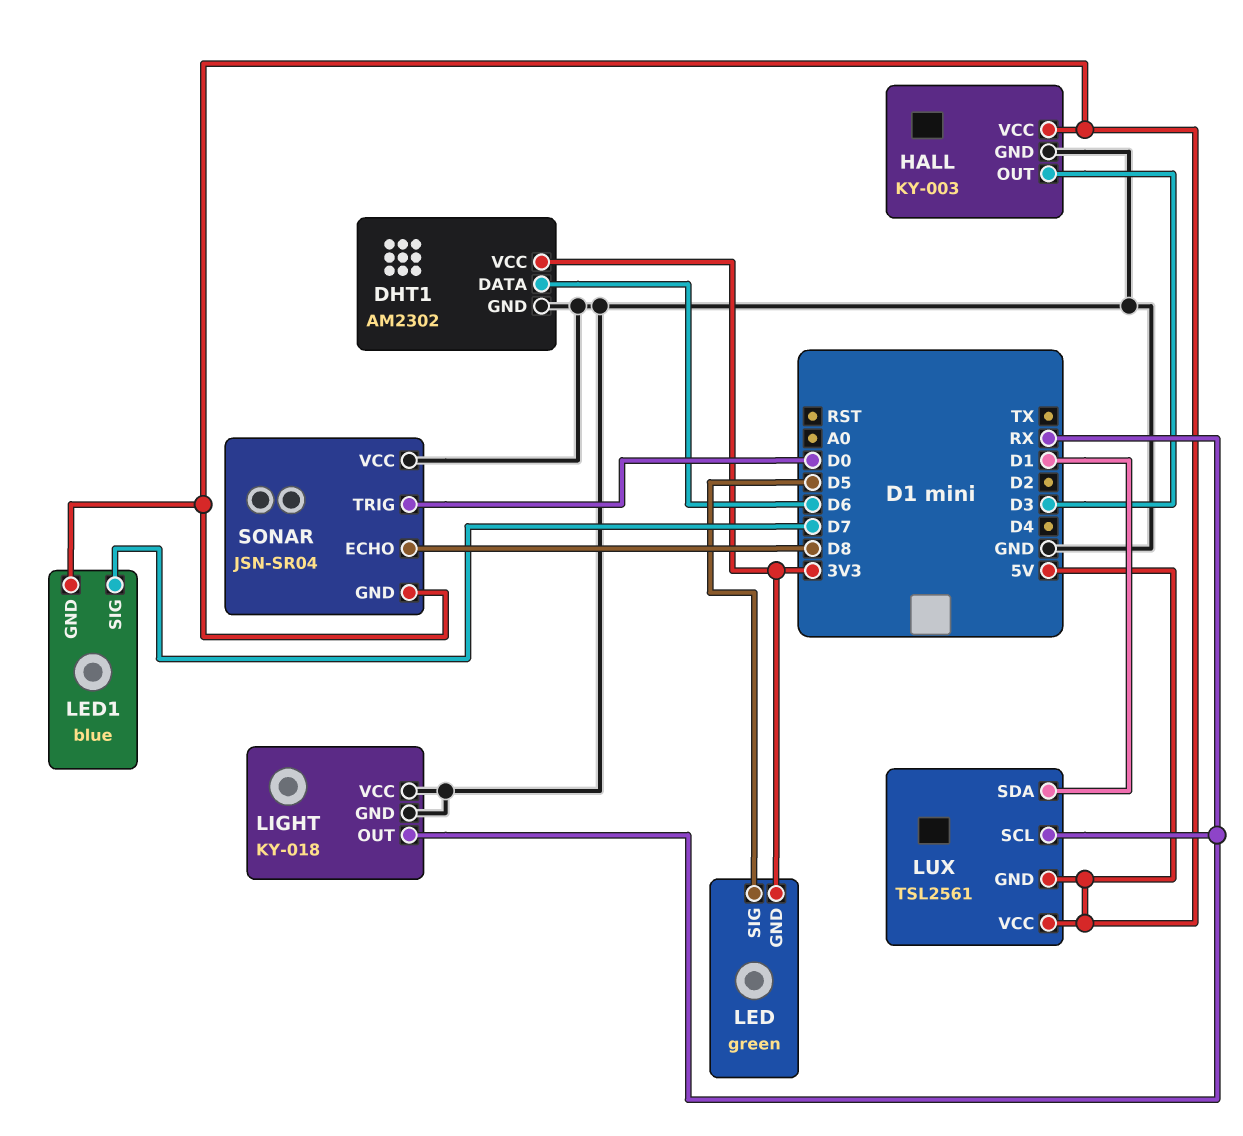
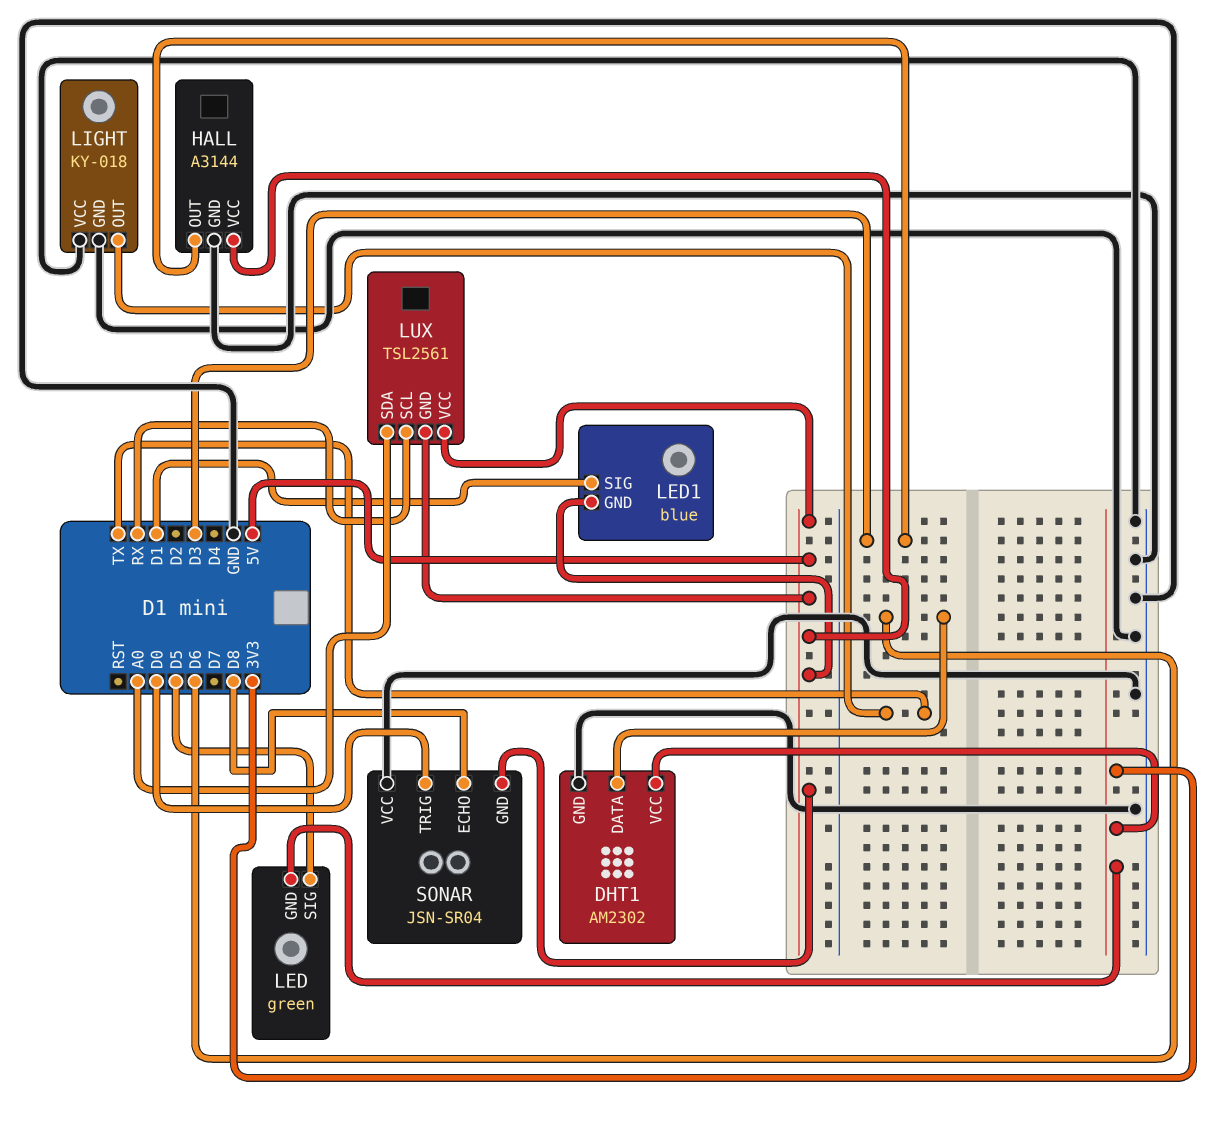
HALL: KY-003 -> A3144
LED1 pin SIG: D7 -> D1
LIGHT pin OUT: RX -> TX
LUX pin SDA: D1 -> A0

